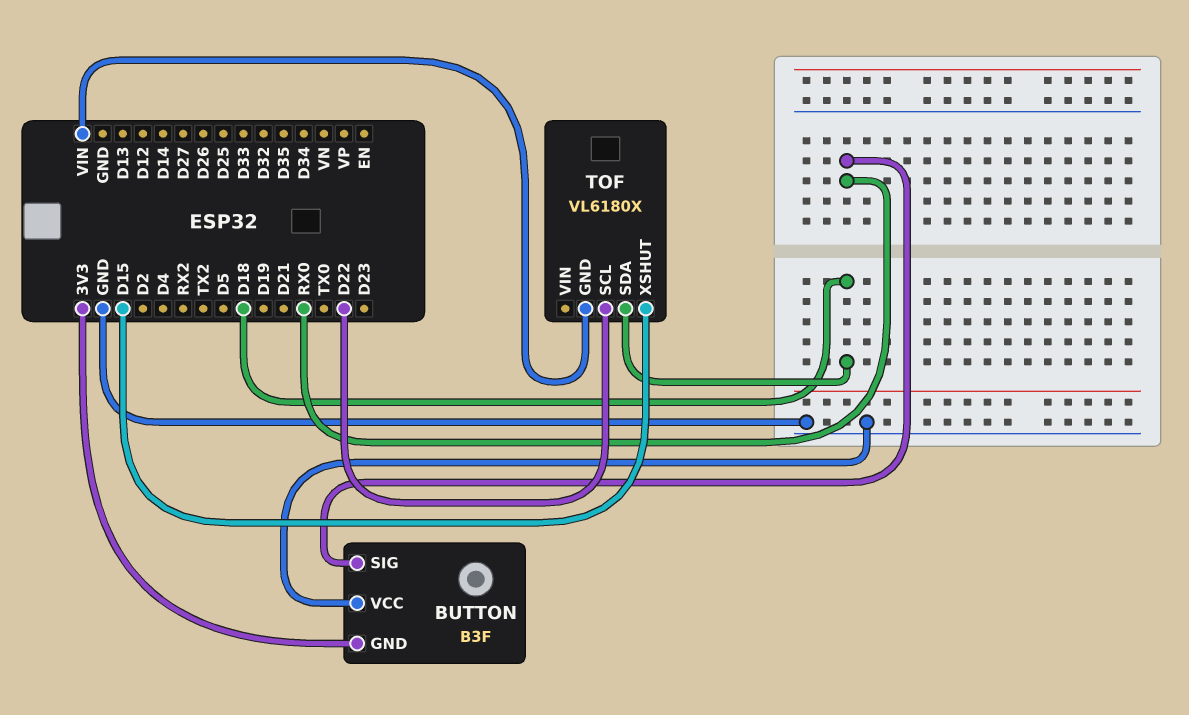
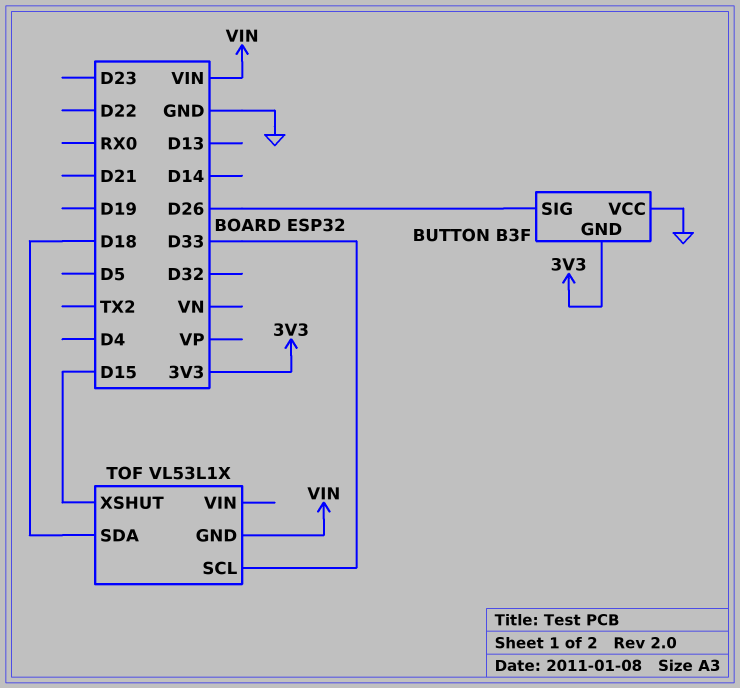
BUTTON pin SIG: RX0 -> D26
TOF: VL6180X -> VL53L1X
TOF pin SCL: D22 -> D33

